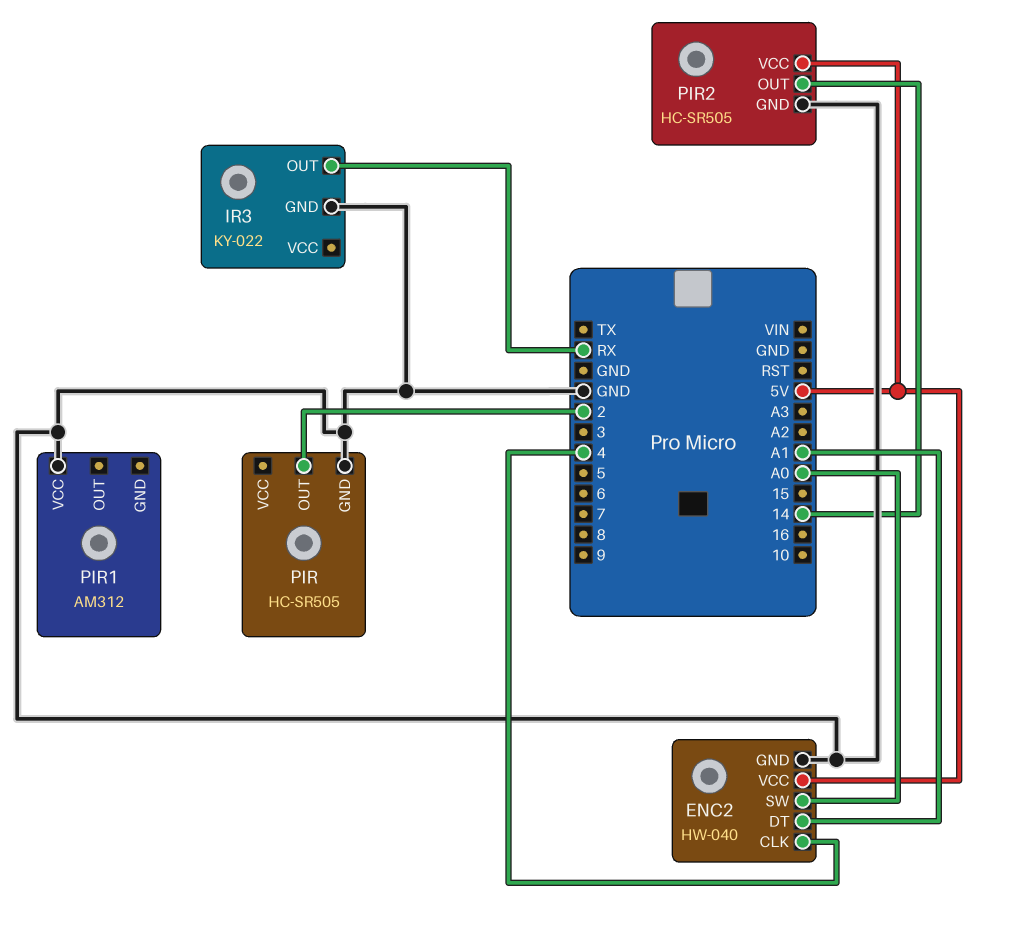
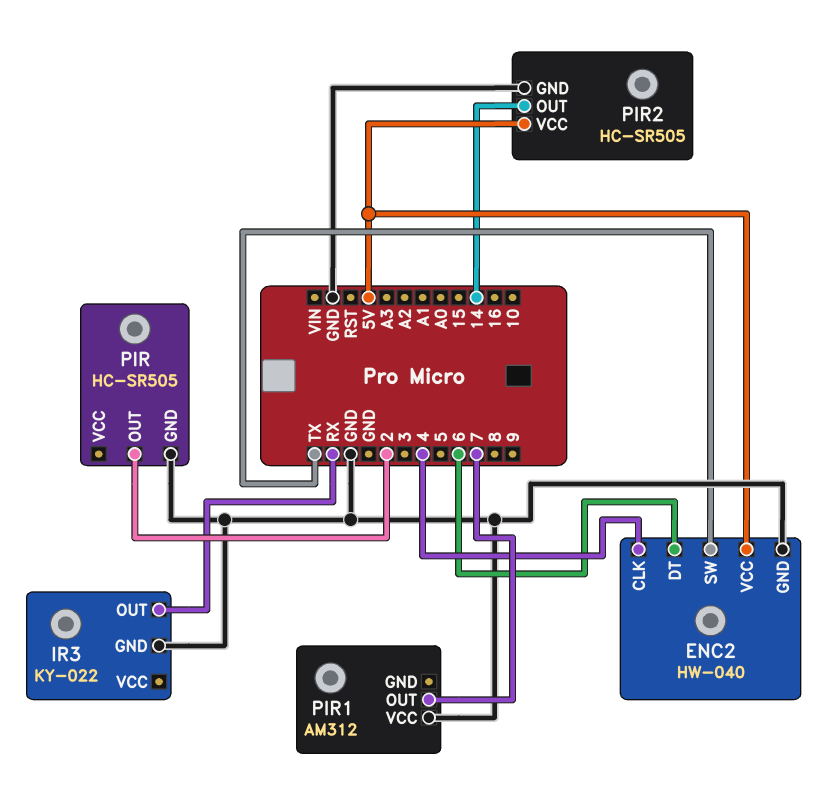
ENC2 pin DT: A1 -> 6
ENC2 pin SW: A0 -> TX
PIR1 pin OUT: none -> 7

